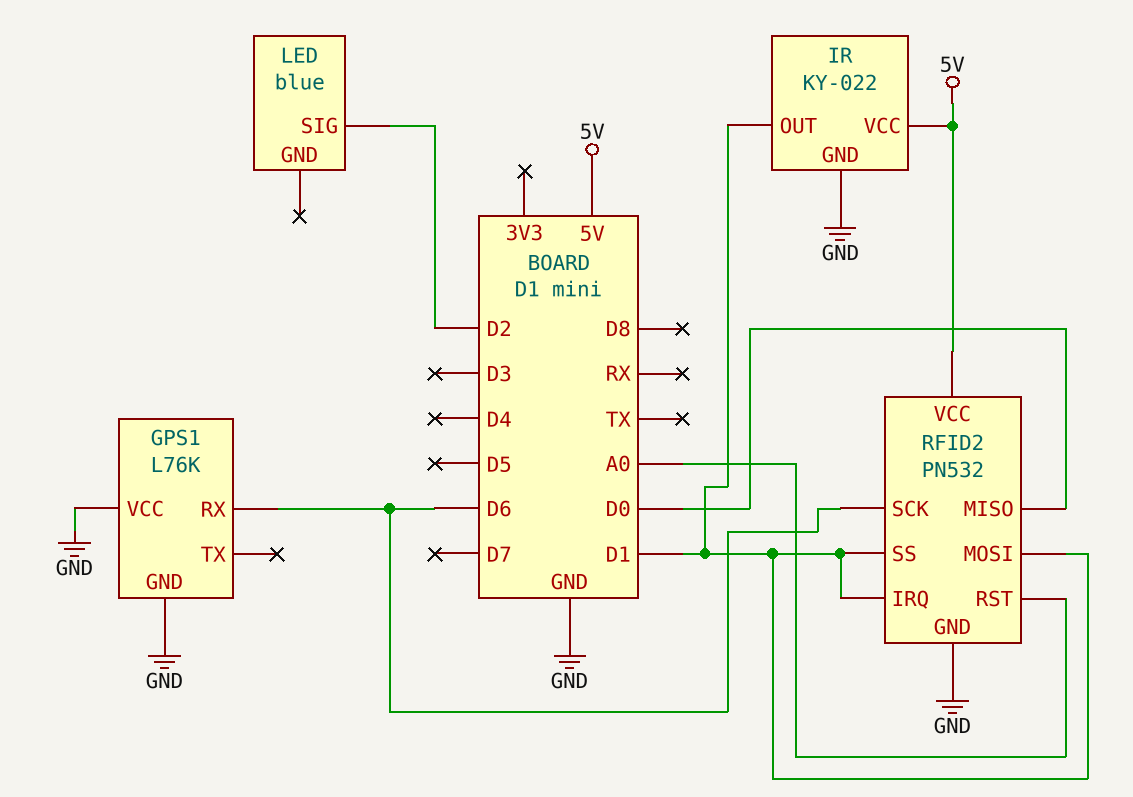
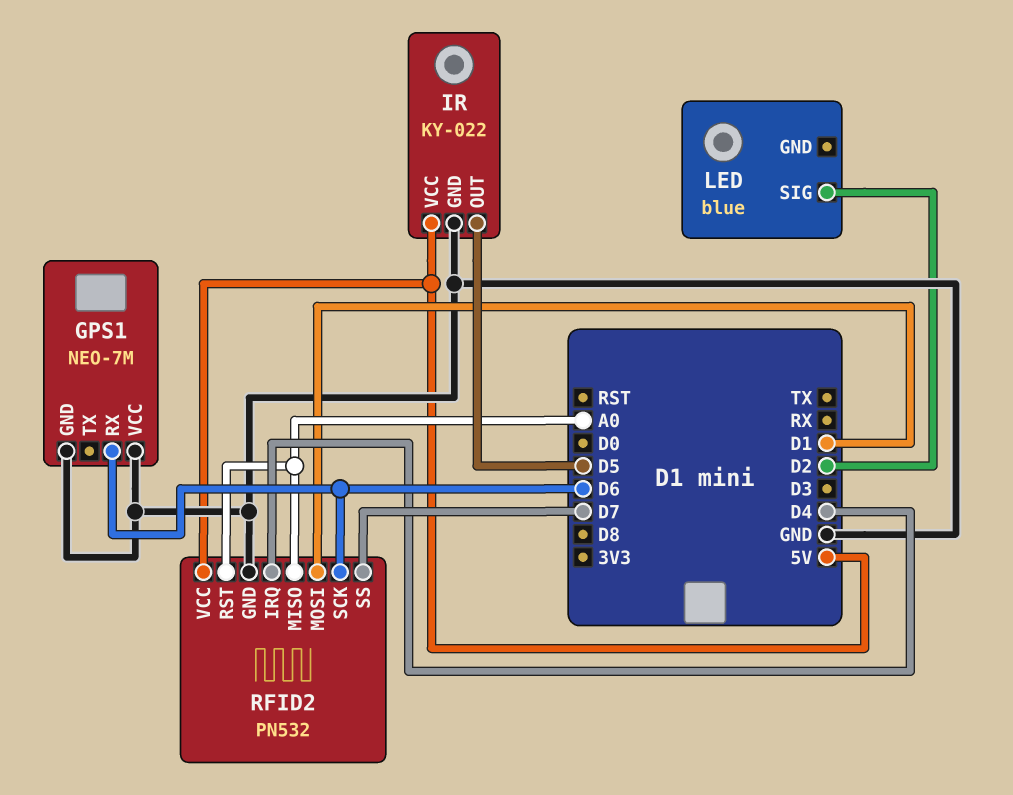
GPS1: L76K -> NEO-7M
IR pin OUT: D1 -> D5
RFID2 pin IRQ: D1 -> D4
RFID2 pin MISO: D0 -> A0
RFID2 pin SS: D1 -> D7

